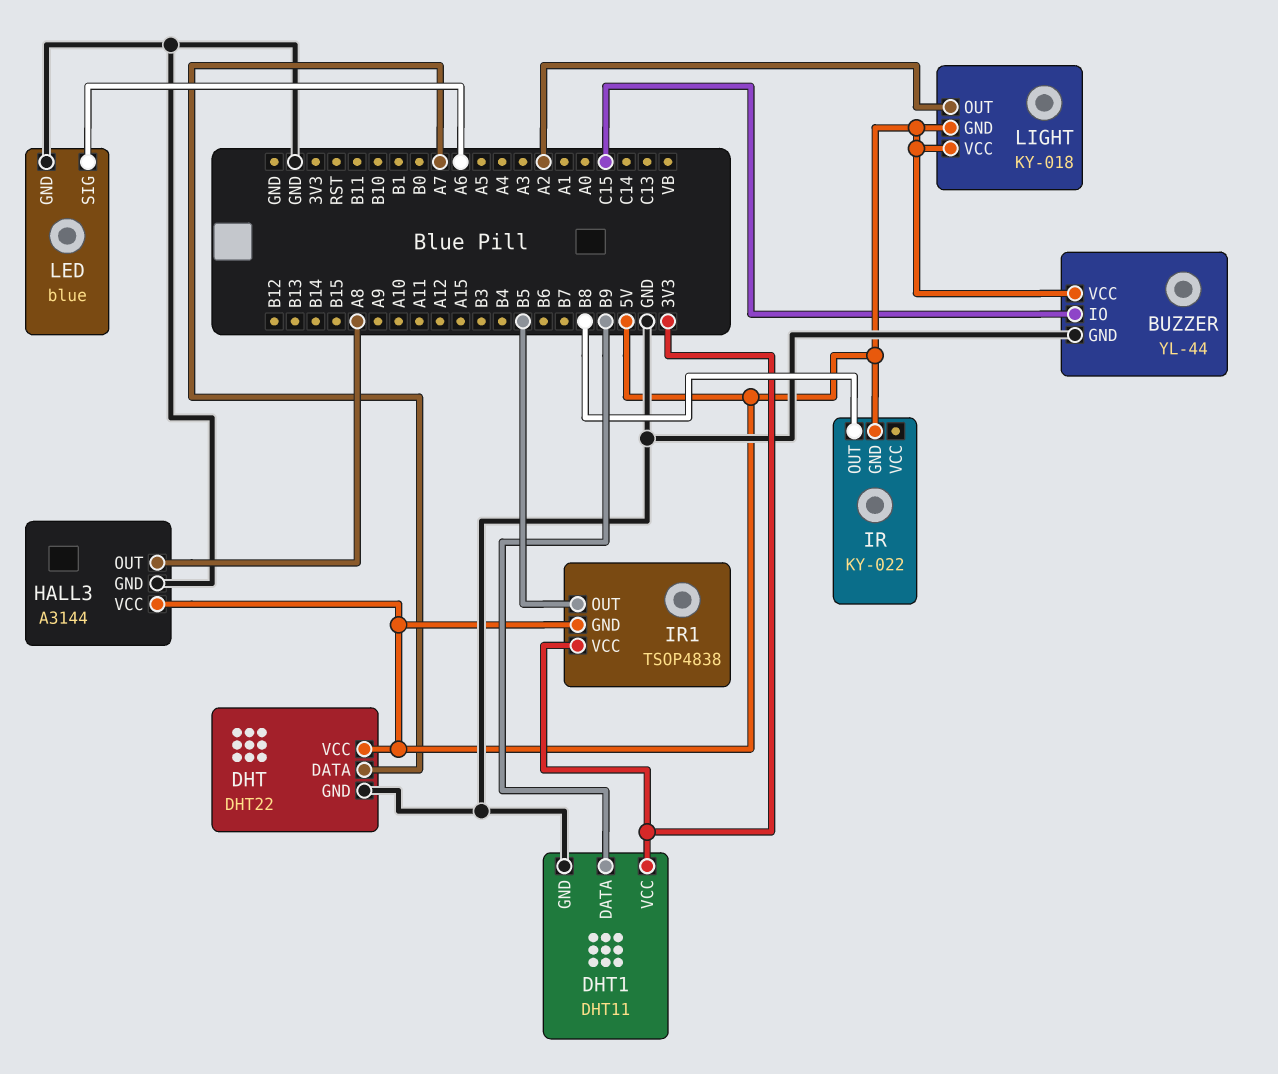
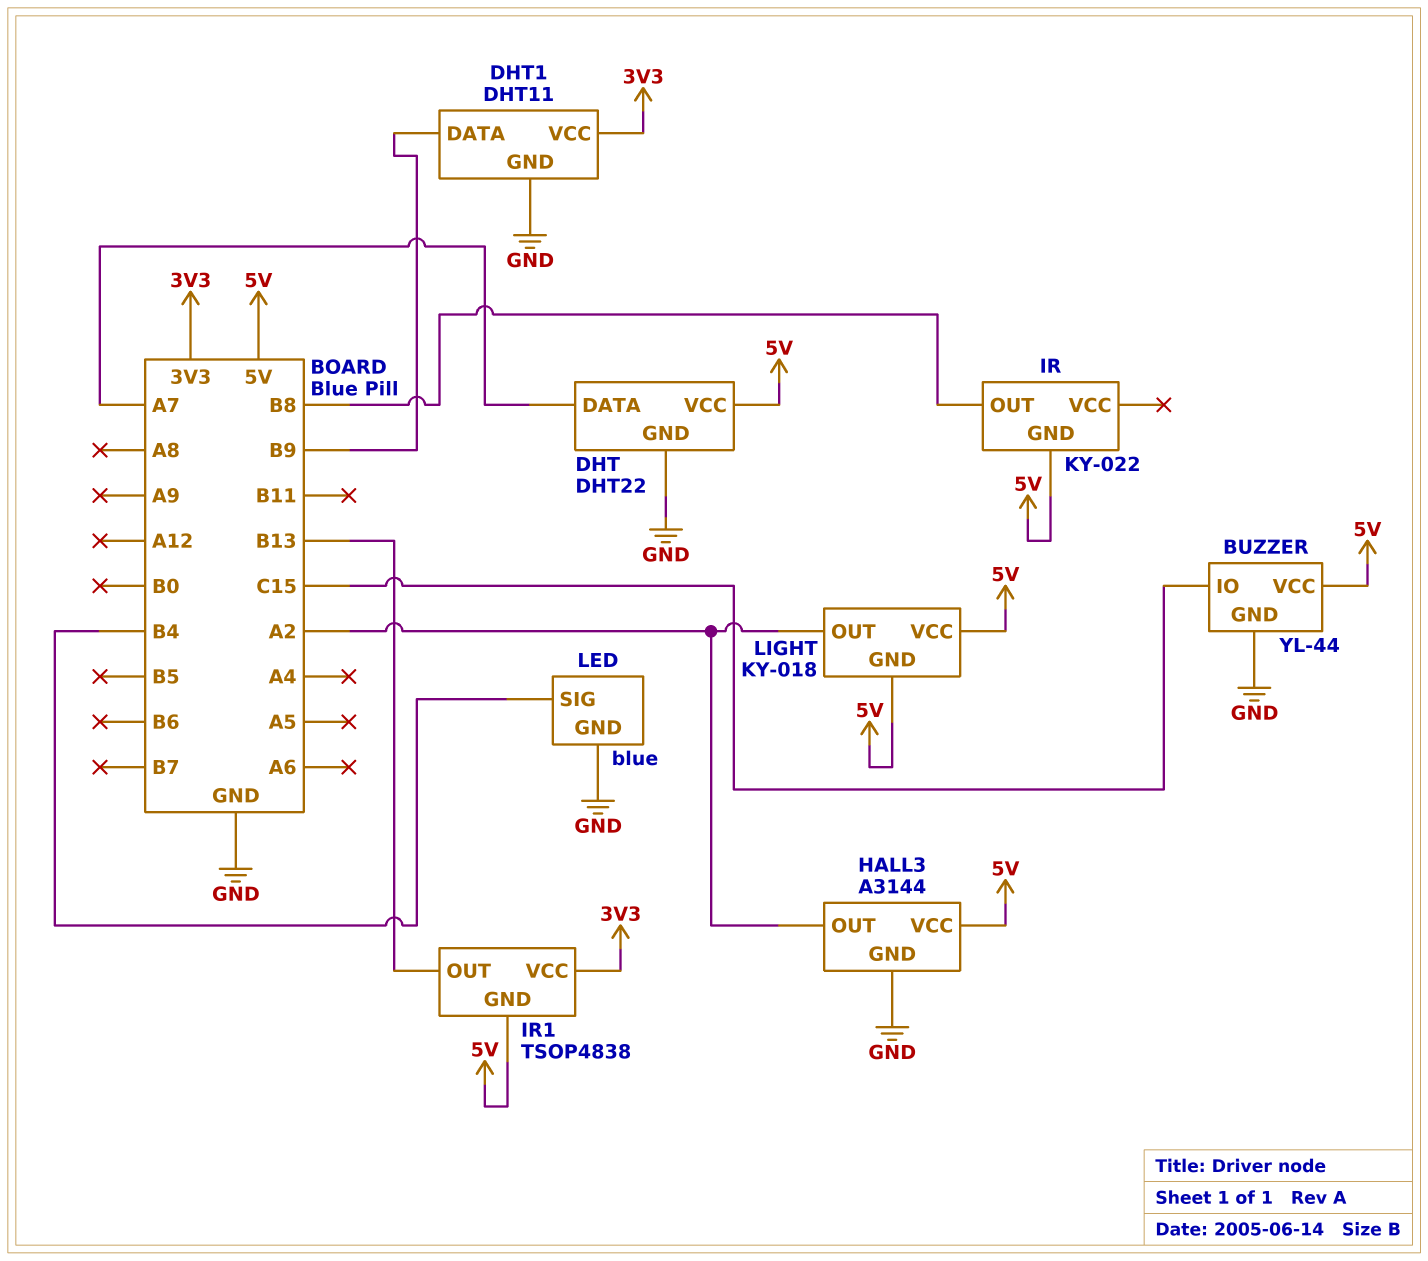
HALL3 pin OUT: A8 -> A2
IR1 pin OUT: B5 -> B13
LED pin SIG: A6 -> B4

